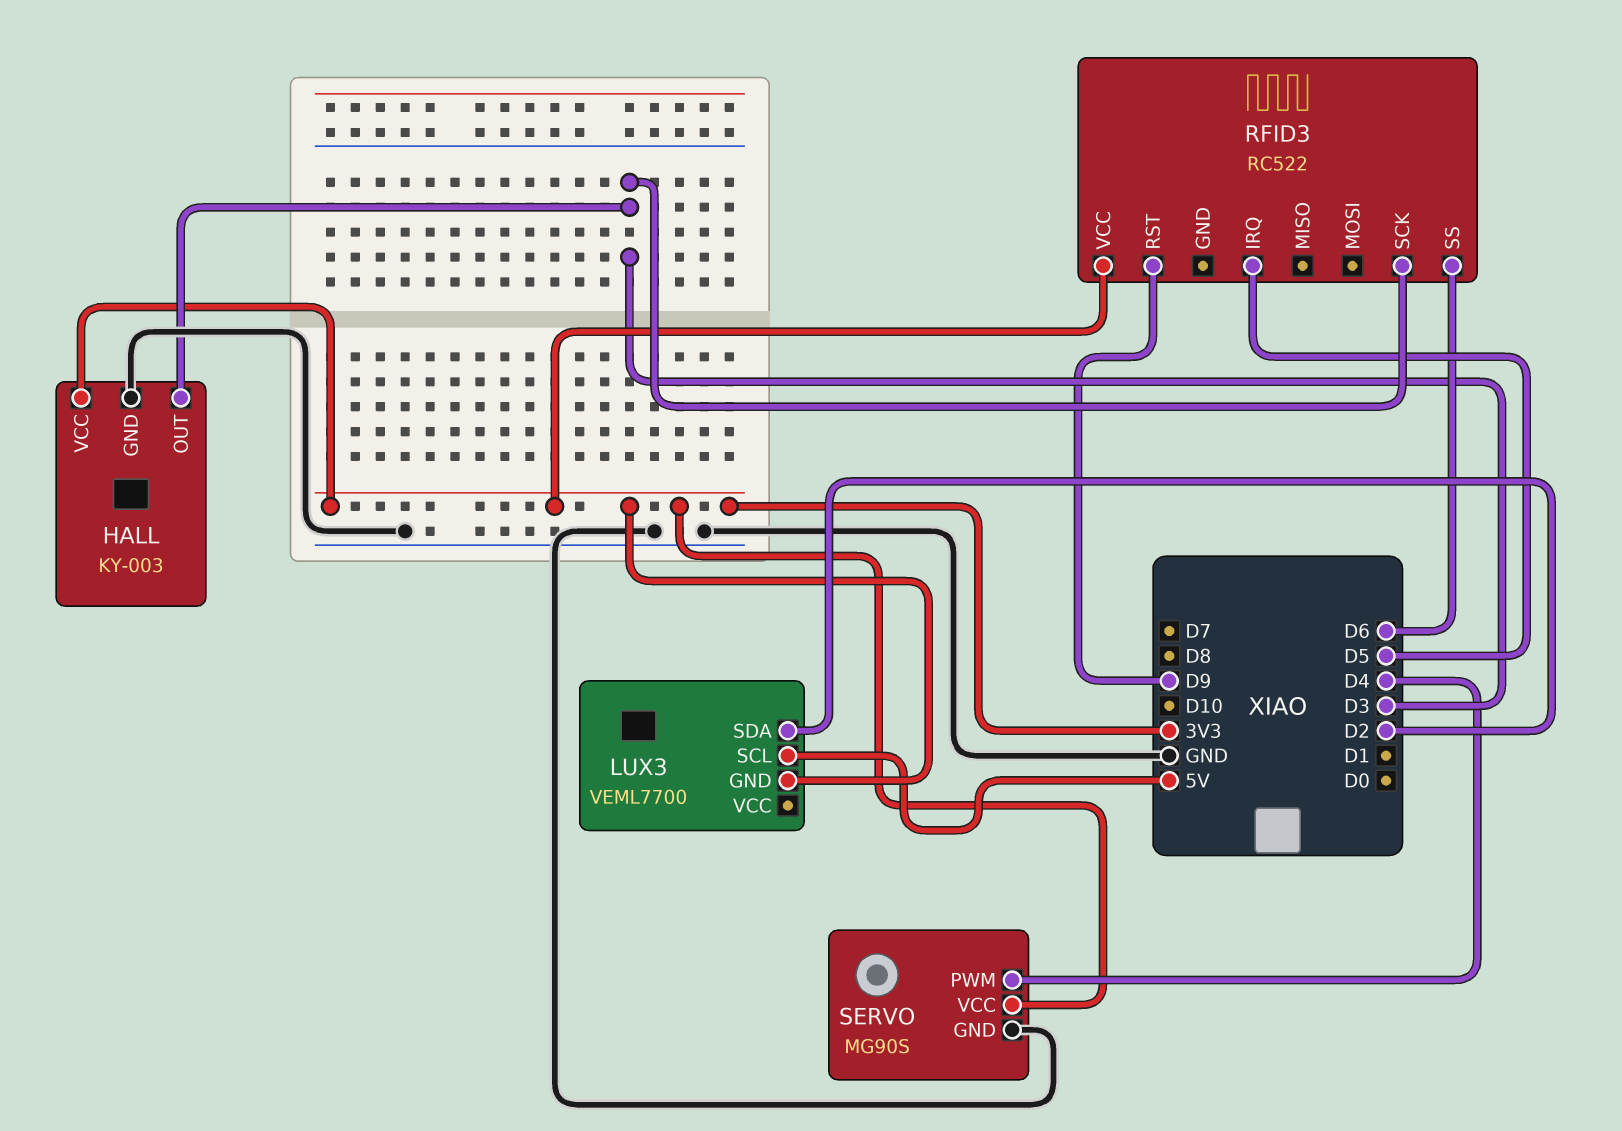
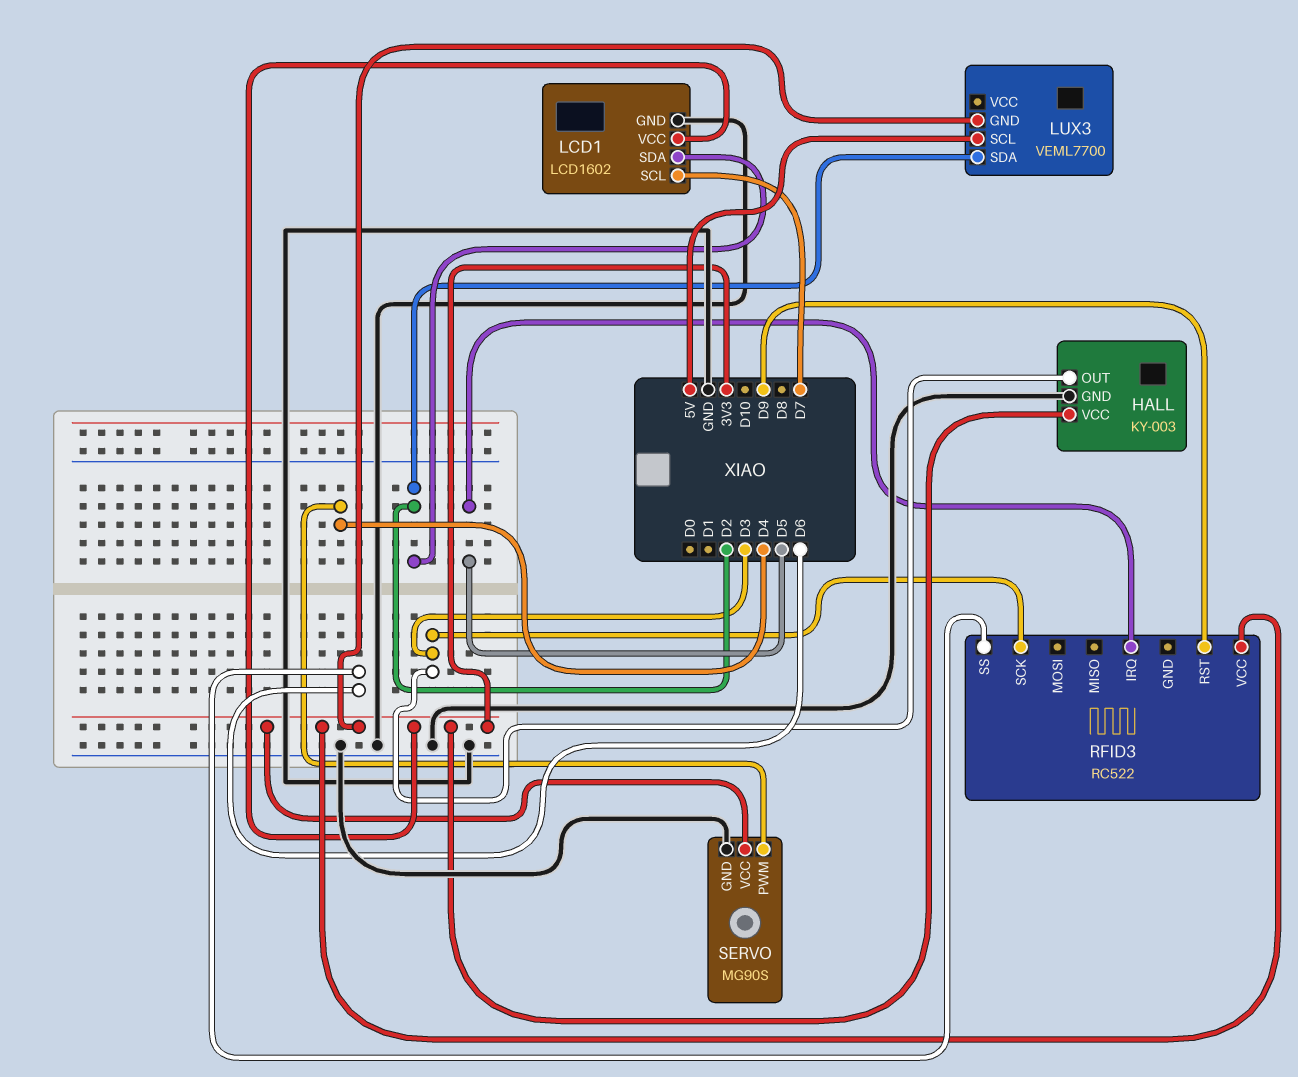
LCD1: none -> LCD1602
LCD1 pin GND: none -> GND
LCD1 pin SCL: none -> D7
LCD1 pin SDA: none -> D2
LCD1 pin VCC: none -> 3V3

